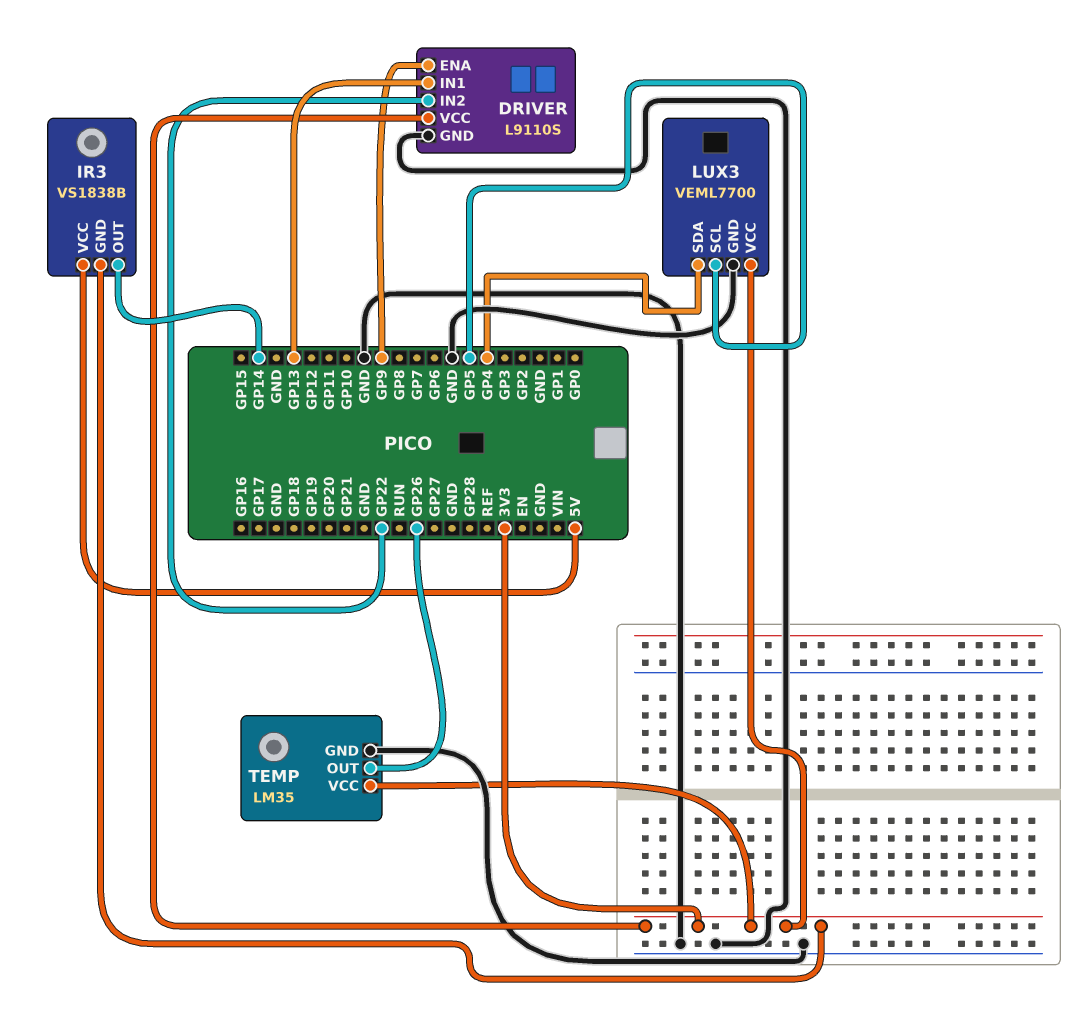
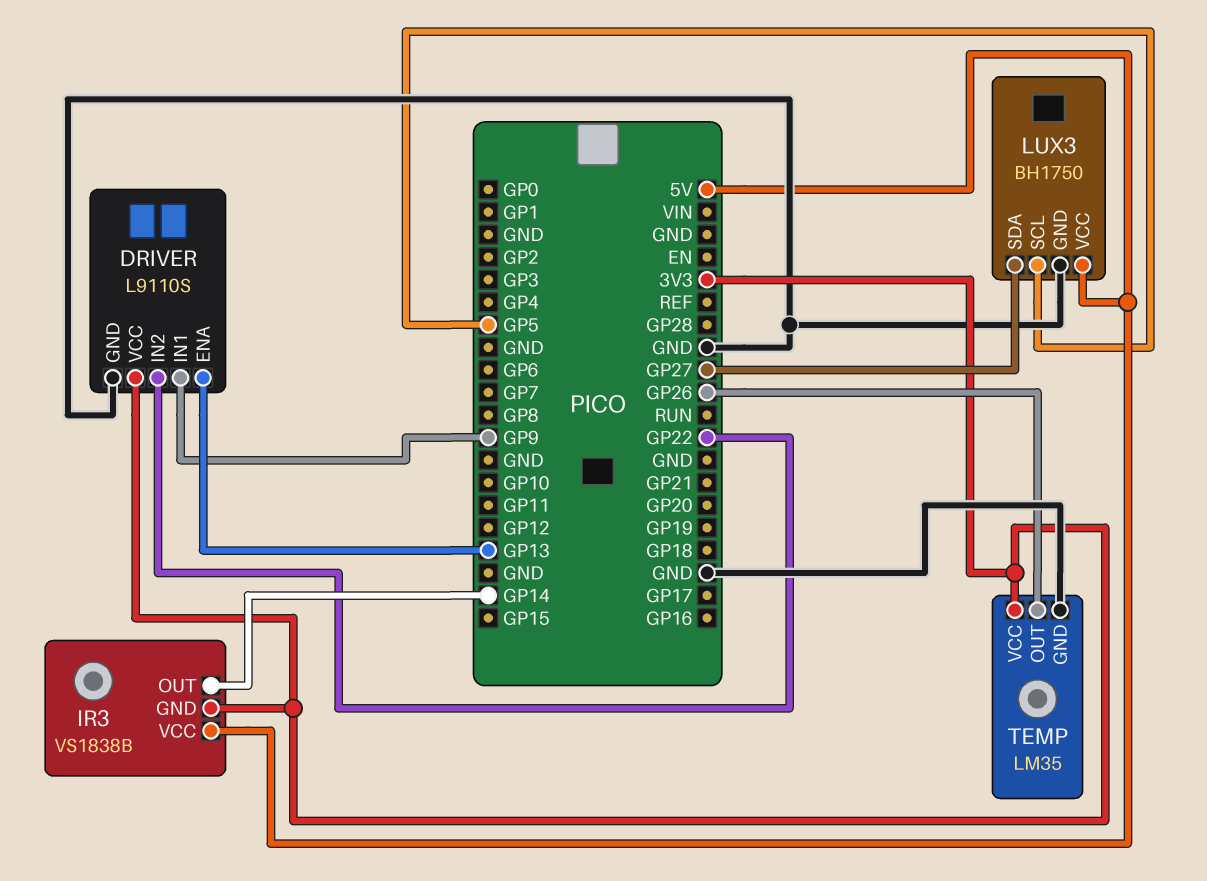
DRIVER pin ENA: GP9 -> GP13
DRIVER pin IN1: GP13 -> GP9
LUX3: VEML7700 -> BH1750
LUX3 pin SDA: GP4 -> GP27
LUX3 pin VCC: 3V3 -> 5V

